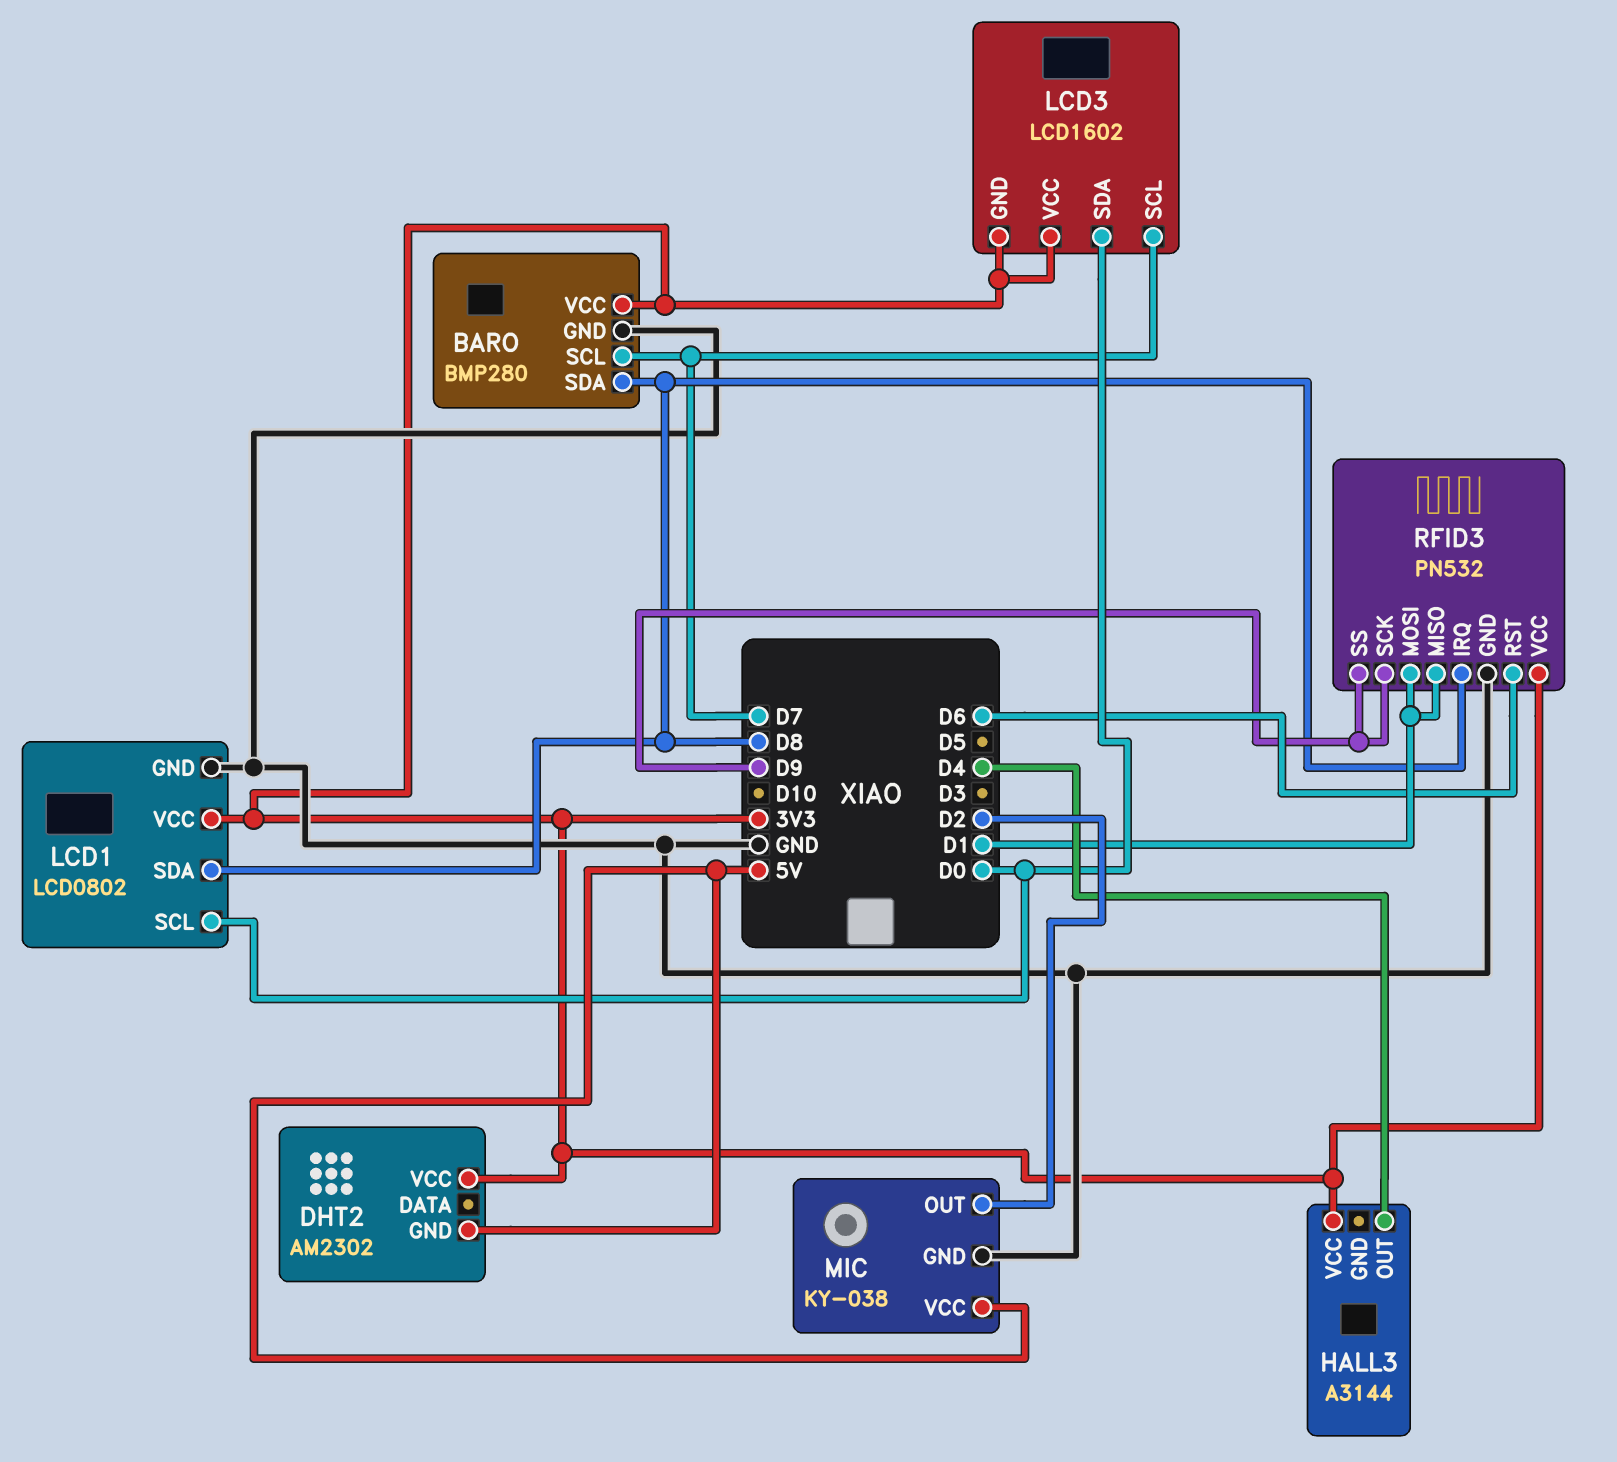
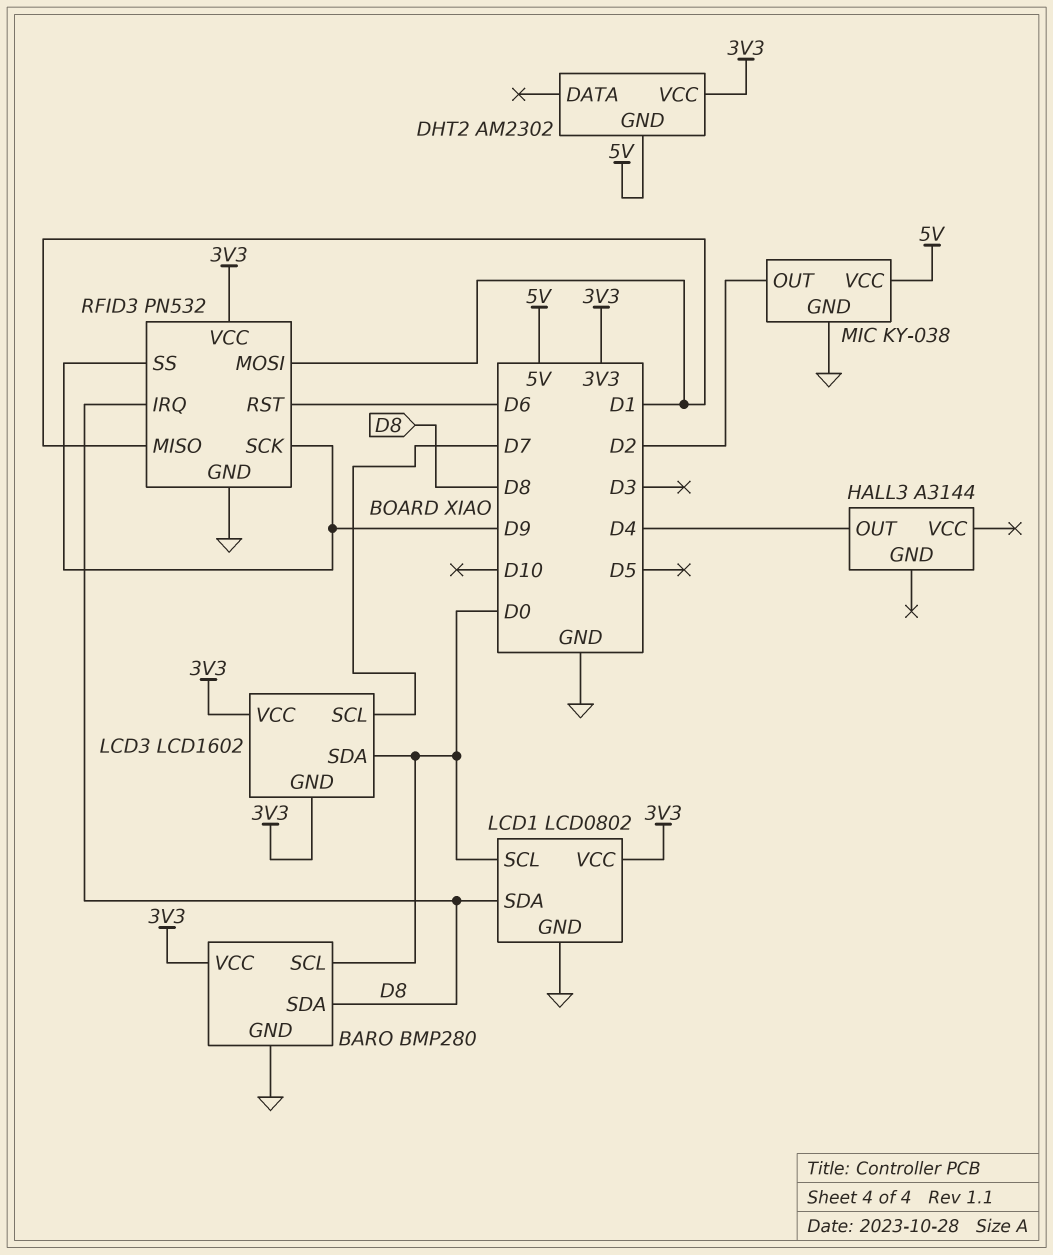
BARO pin SCL: D7 -> D0
HALL3 pin VCC: 3V3 -> none

